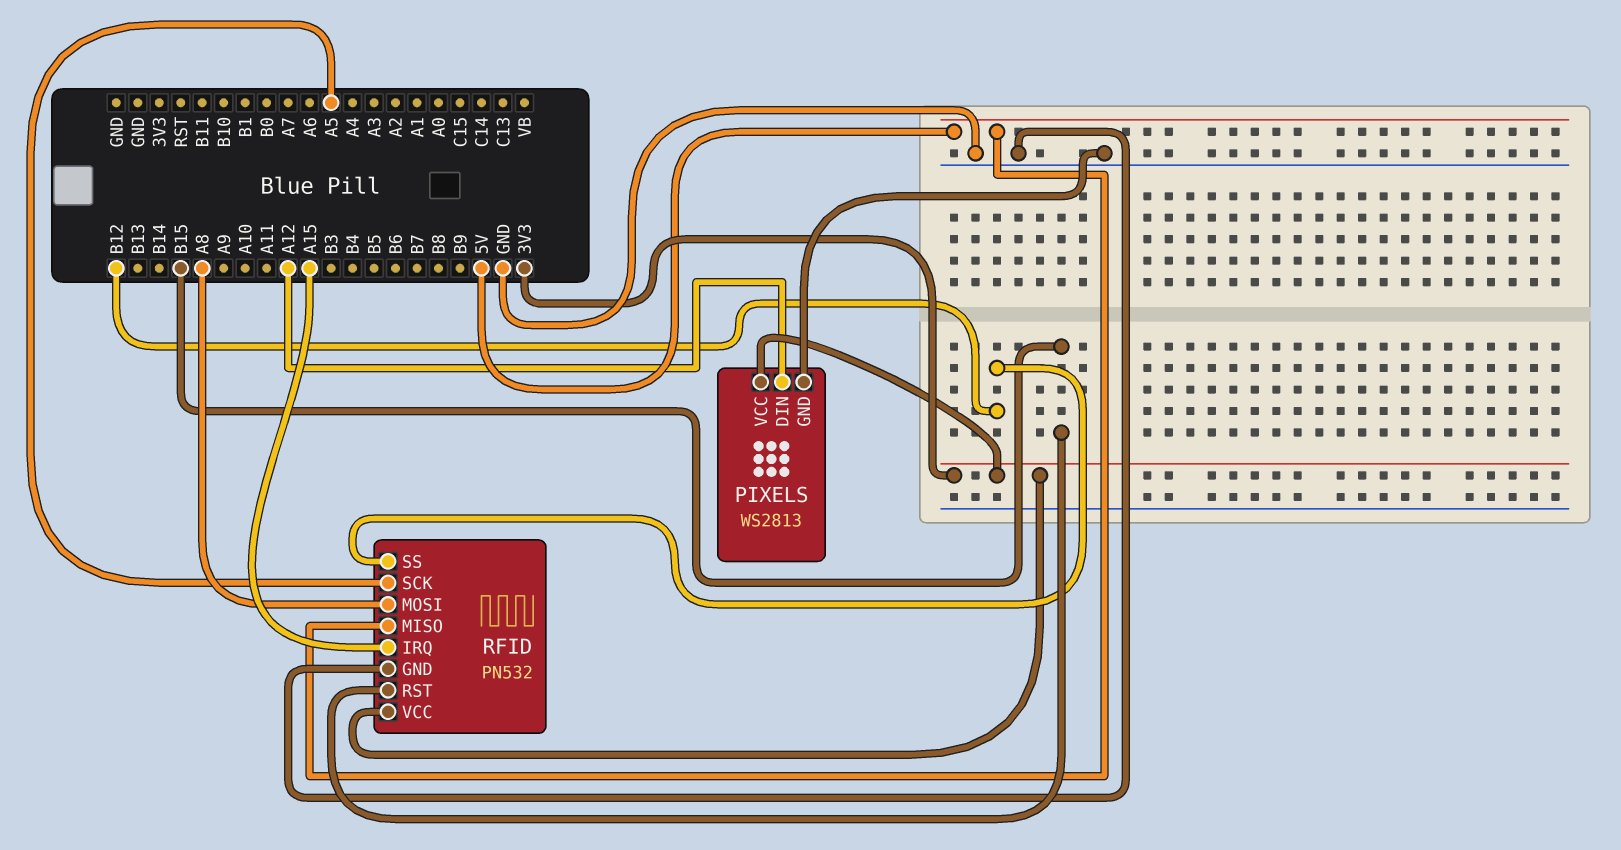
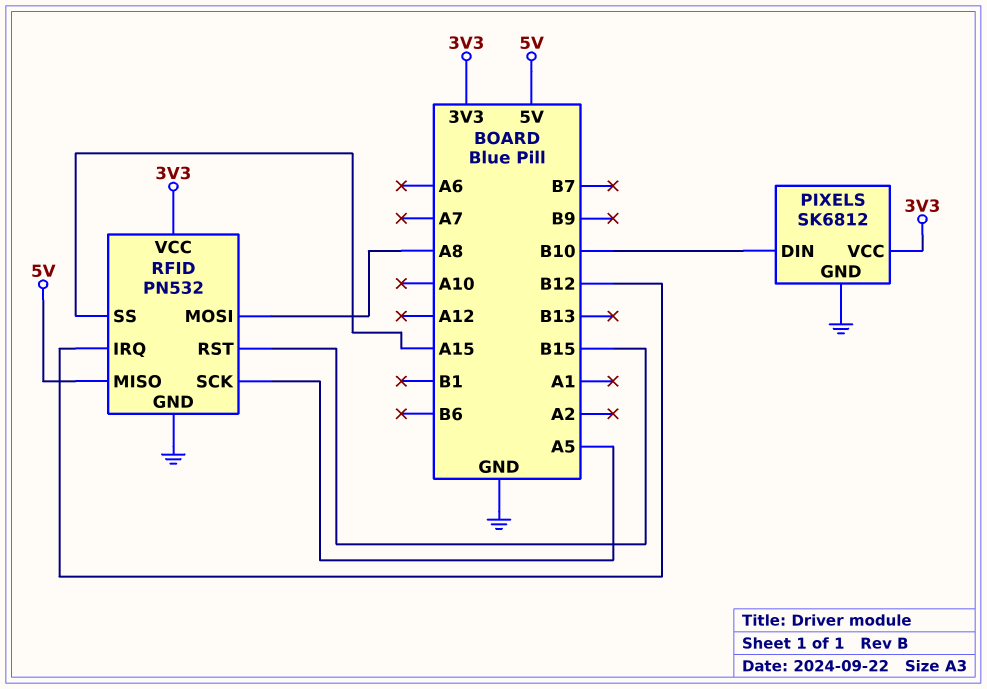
PIXELS: WS2813 -> SK6812
PIXELS pin DIN: A12 -> B10
RFID pin IRQ: A15 -> B12
RFID pin SS: B12 -> A15

